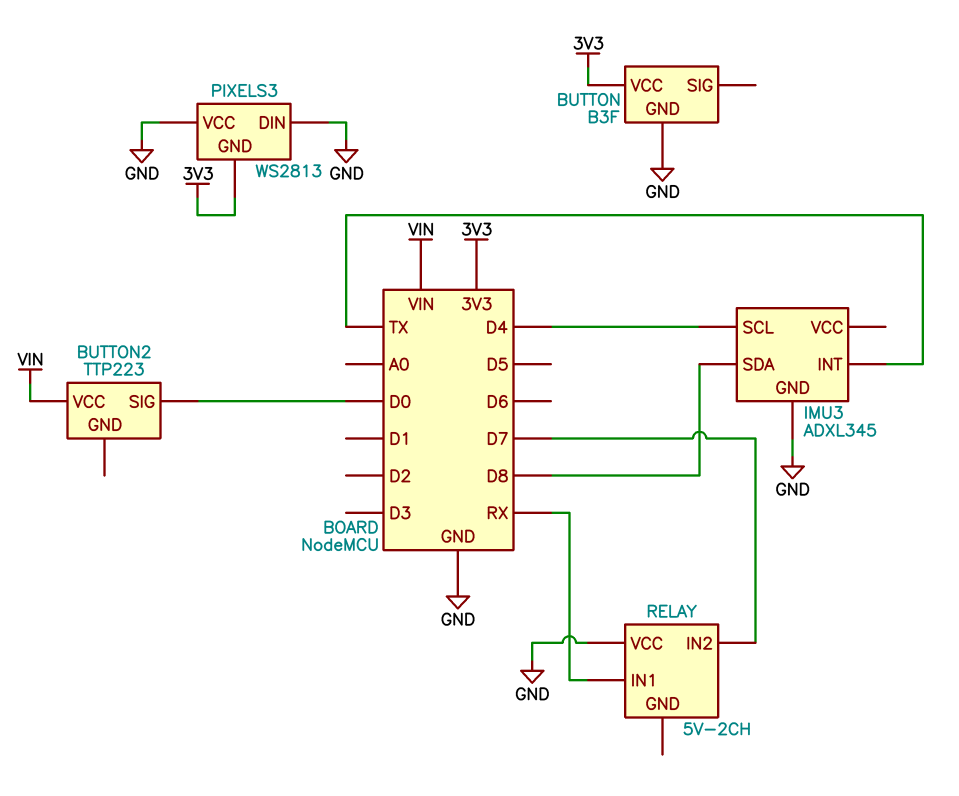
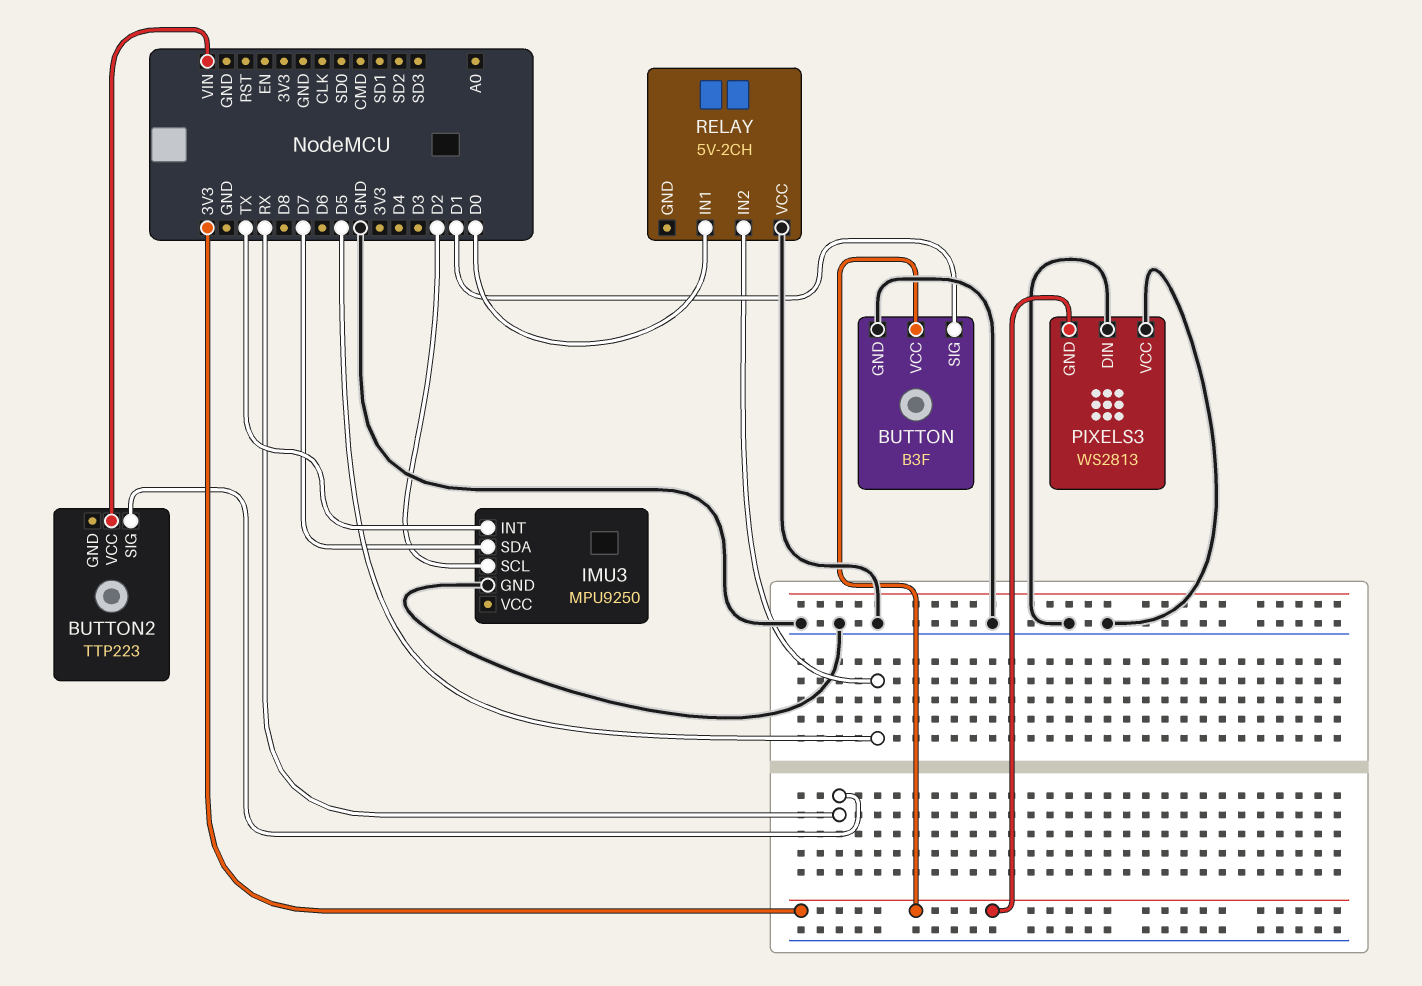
BUTTON pin SIG: none -> D1
BUTTON2 pin SIG: D0 -> RX
IMU3: ADXL345 -> MPU9250
IMU3 pin SCL: D4 -> D2
IMU3 pin SDA: D8 -> D7
RELAY pin IN1: RX -> D0
RELAY pin IN2: D7 -> D5

